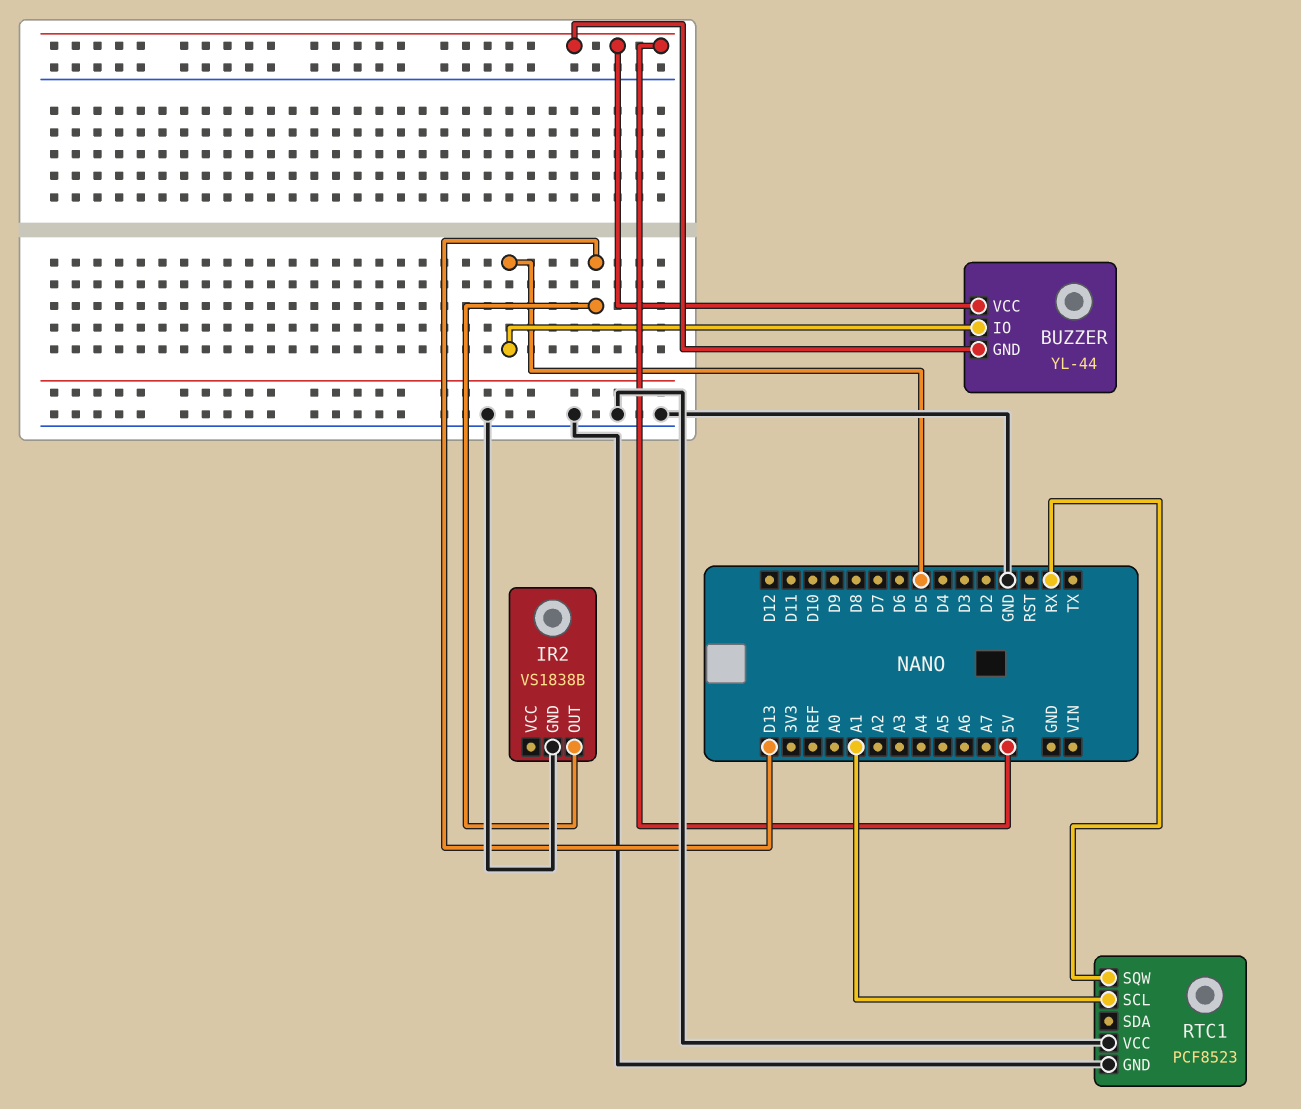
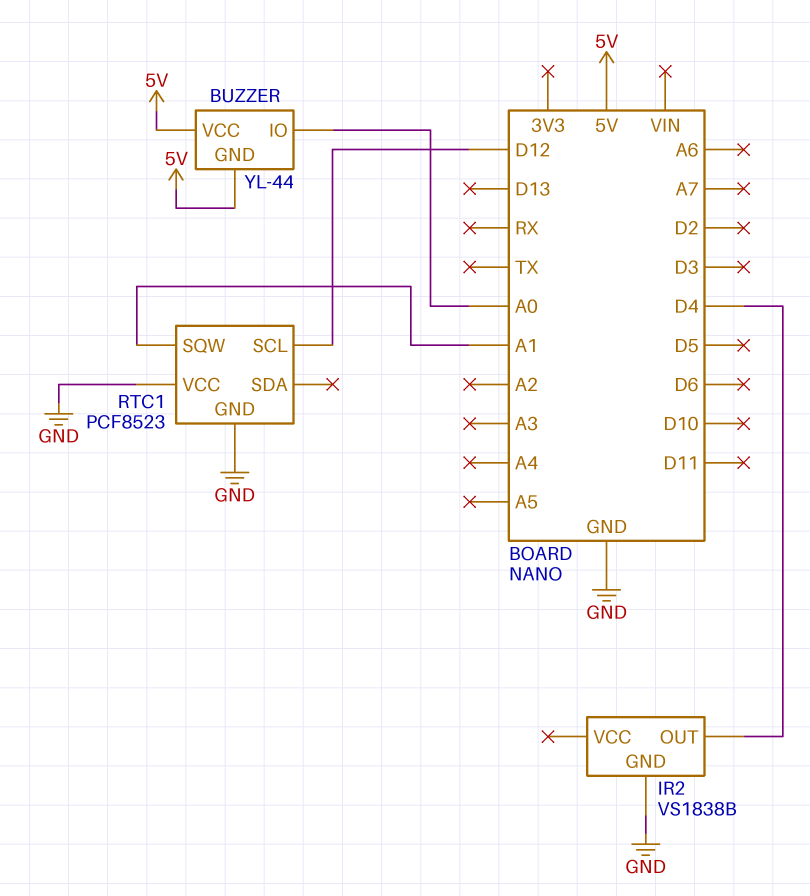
BUZZER pin IO: D5 -> A0
IR2 pin OUT: D13 -> D4
RTC1 pin SCL: A1 -> D12
RTC1 pin SQW: RX -> A1

